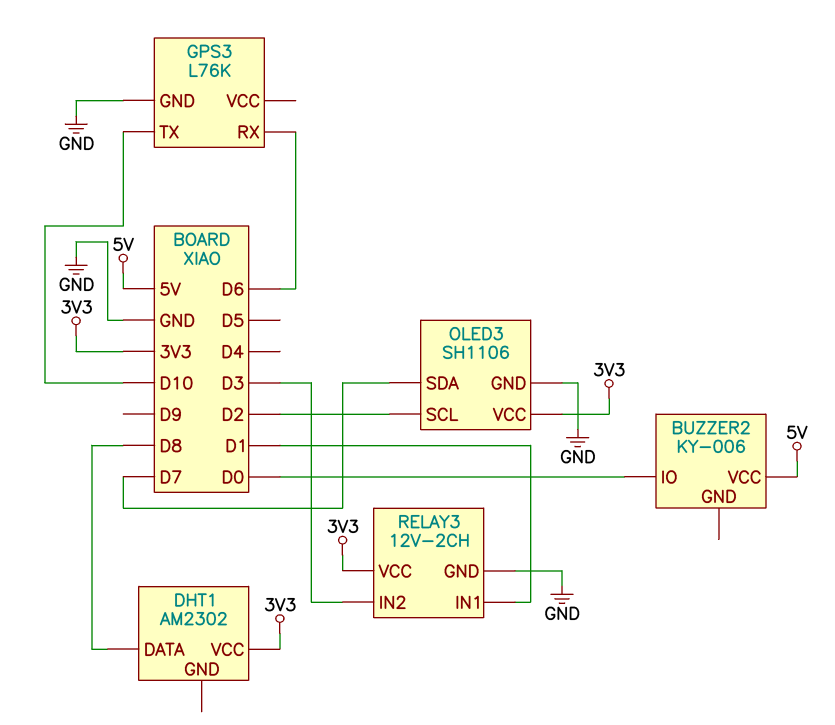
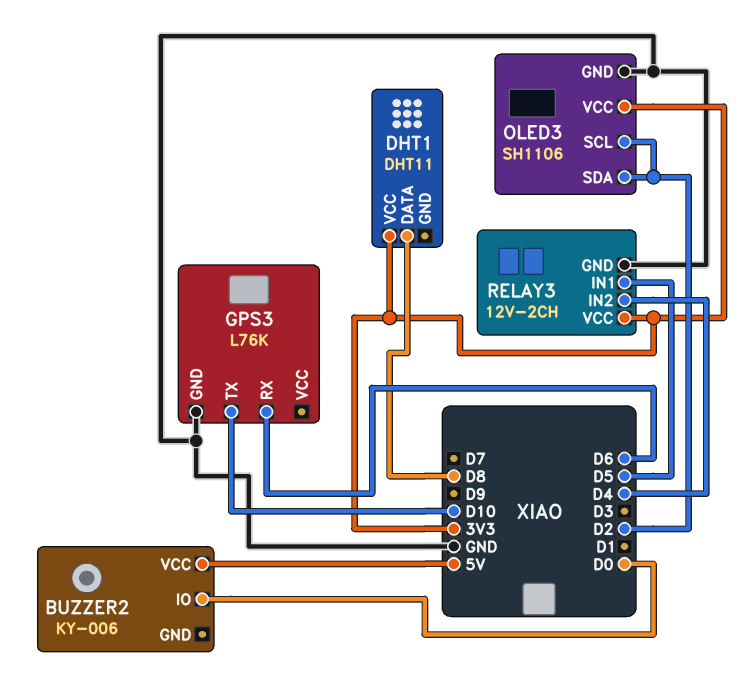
DHT1: AM2302 -> DHT11
OLED3 pin SDA: D7 -> D2
RELAY3 pin IN1: D1 -> D5
RELAY3 pin IN2: D3 -> D4

